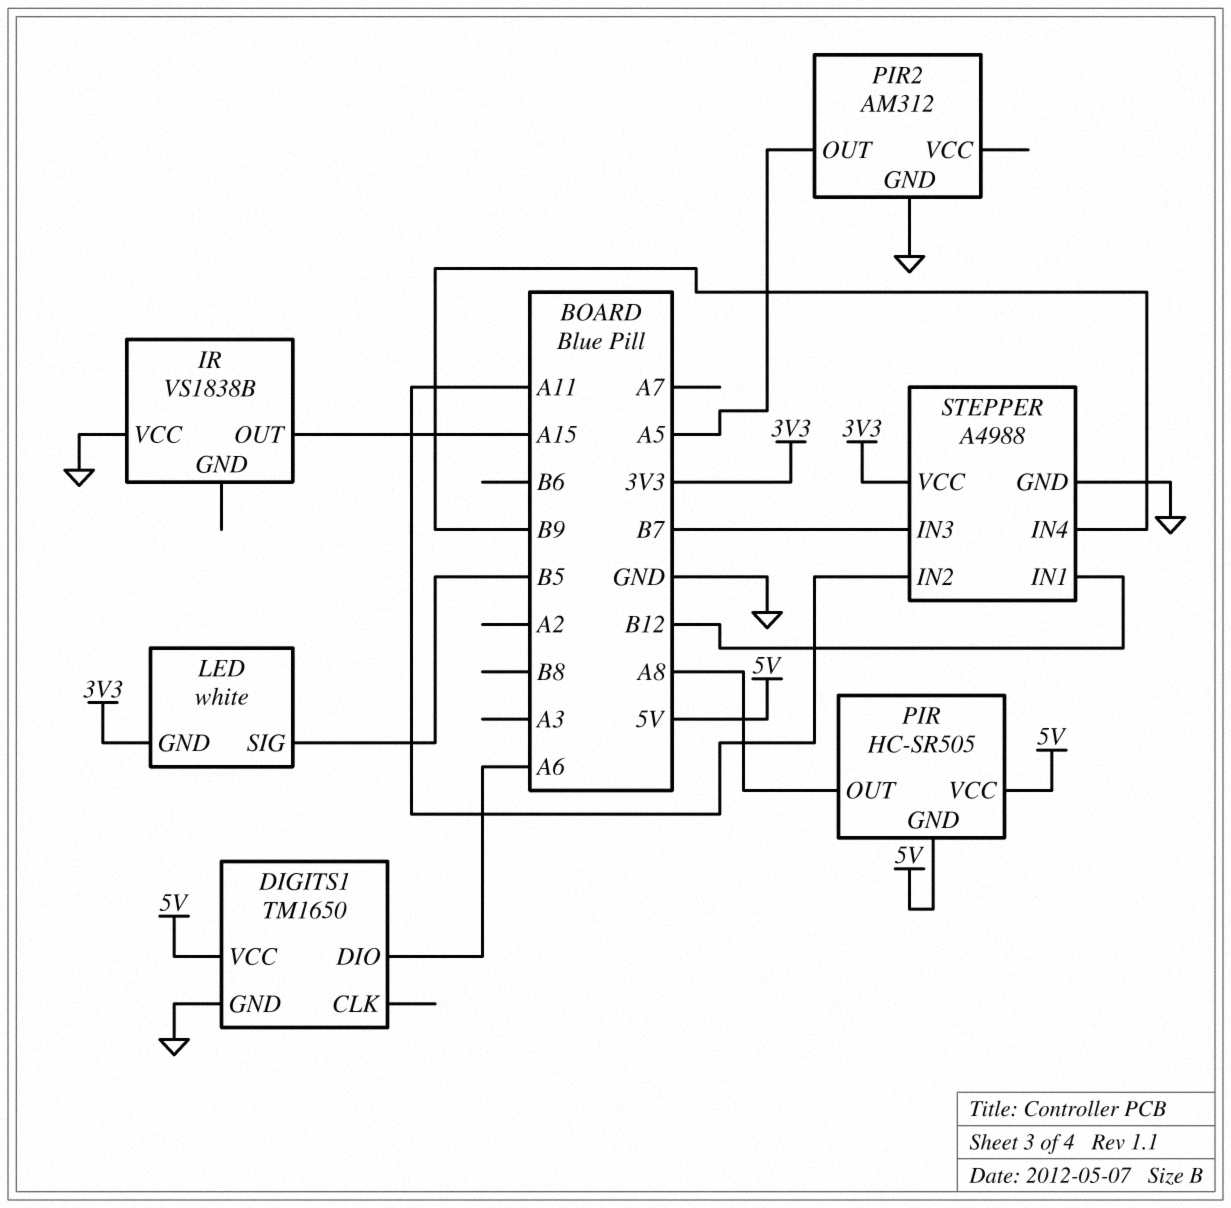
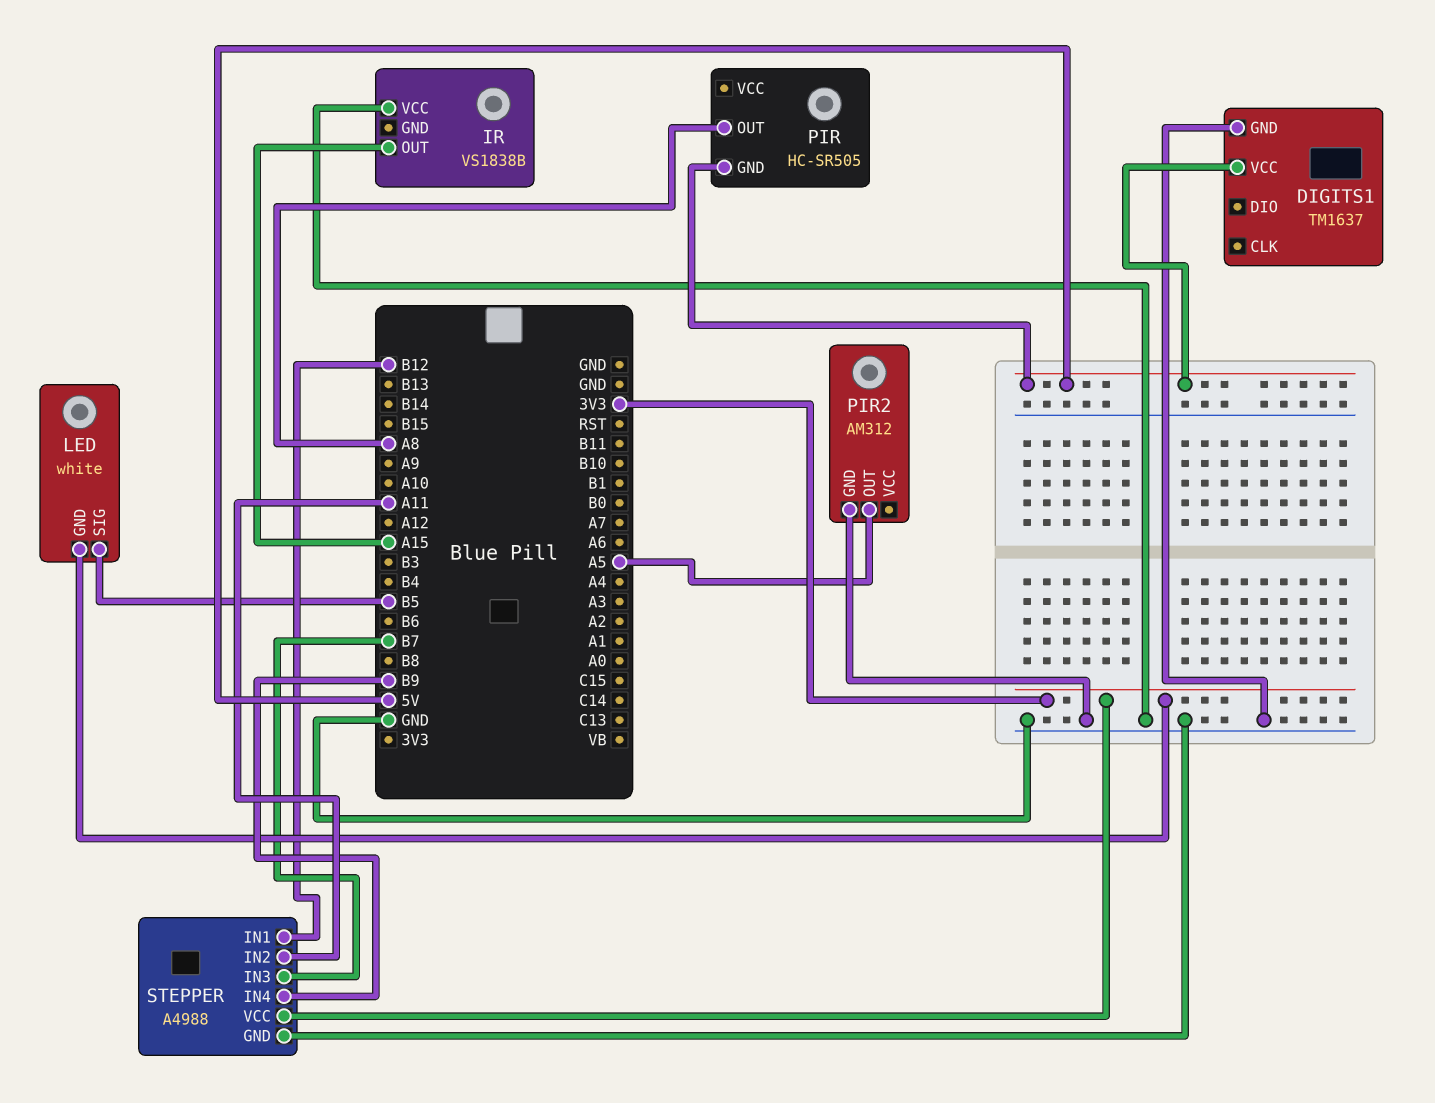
DIGITS1: TM1650 -> TM1637
DIGITS1 pin DIO: A6 -> none
PIR pin VCC: 5V -> none

